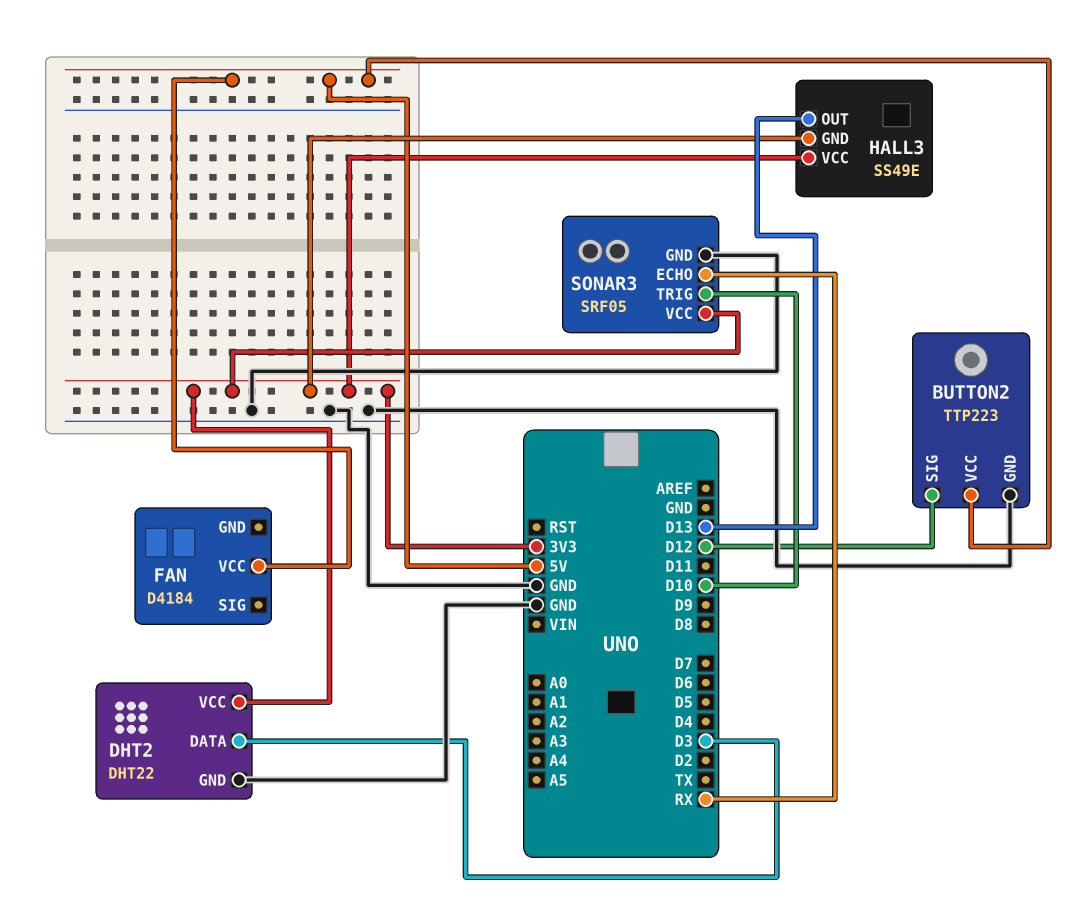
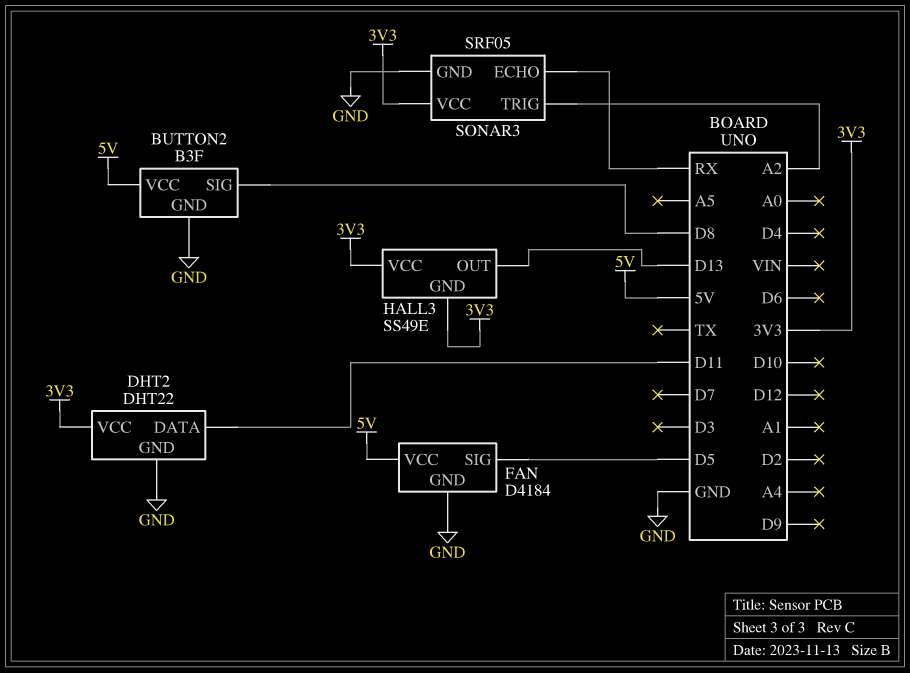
BUTTON2: TTP223 -> B3F
BUTTON2 pin SIG: D12 -> D8
DHT2 pin DATA: D3 -> D11
FAN pin GND: none -> GND
FAN pin SIG: none -> D5
SONAR3 pin TRIG: D10 -> A2

